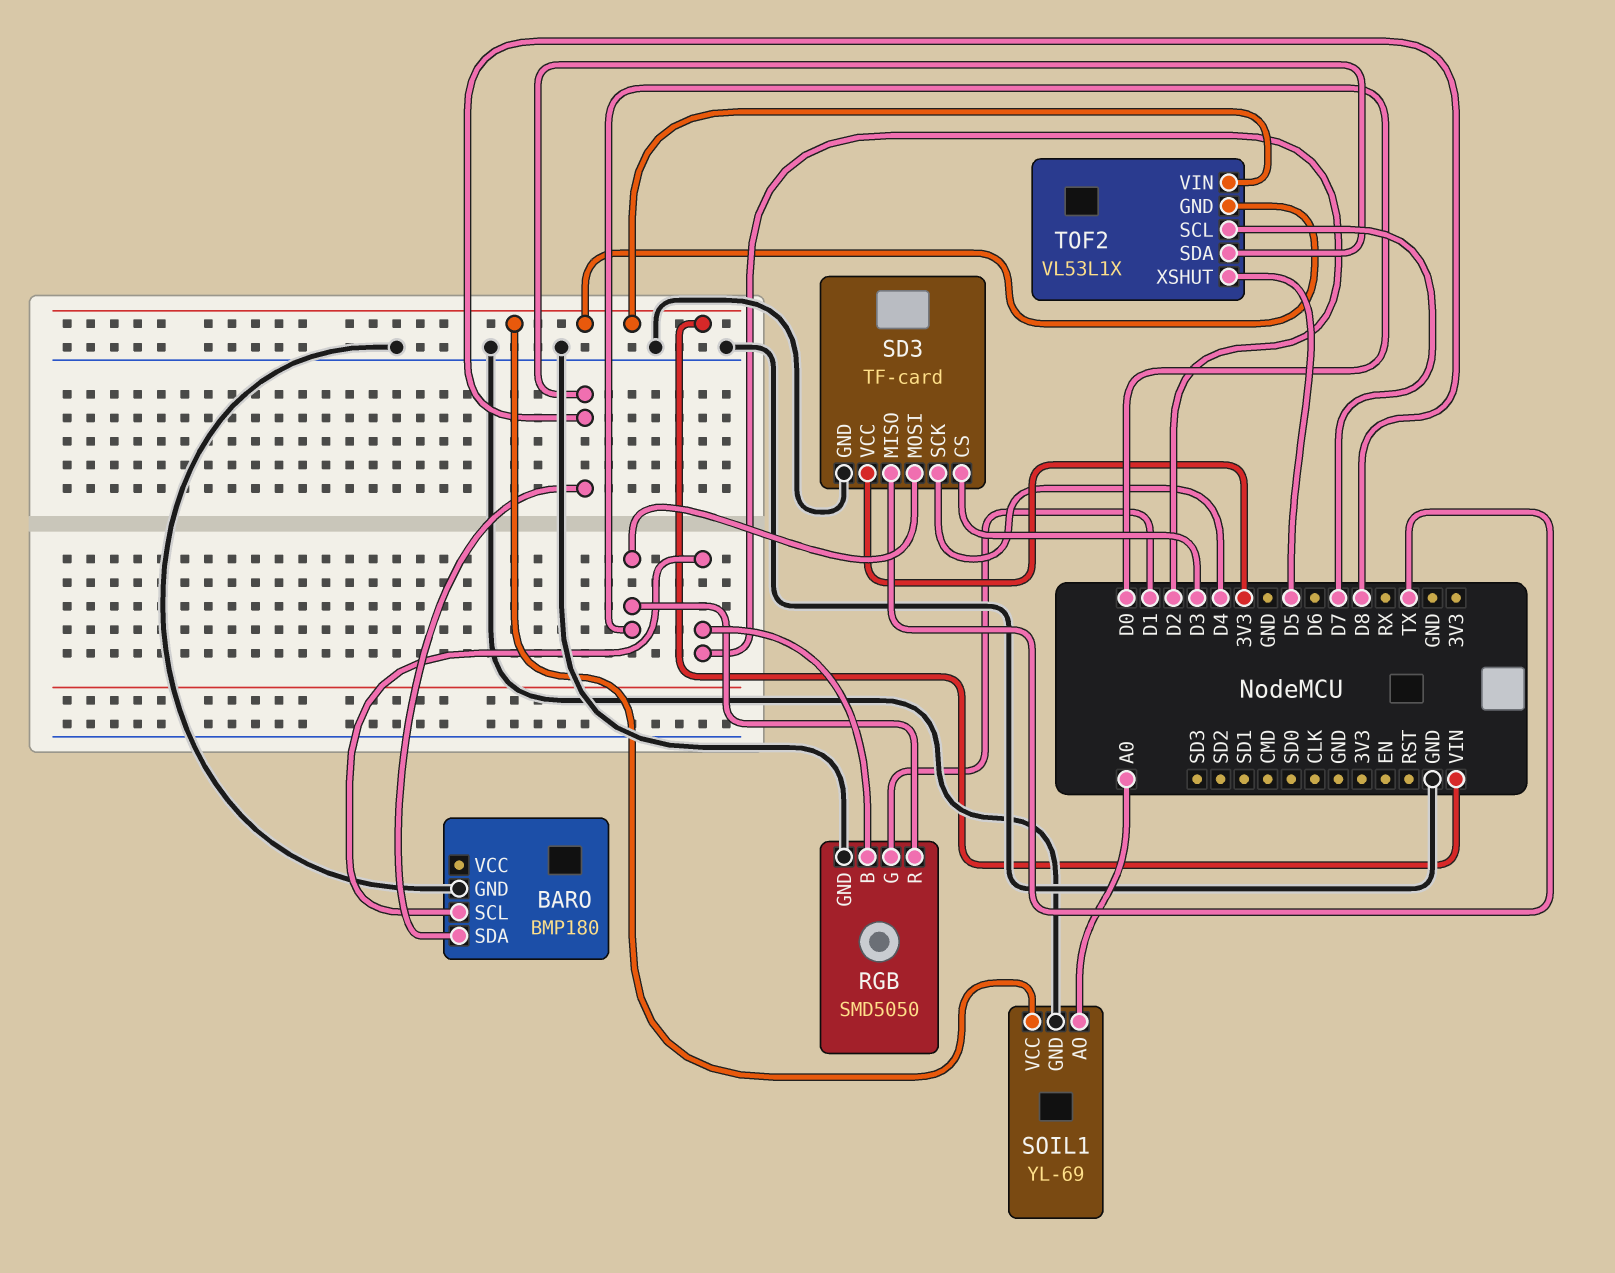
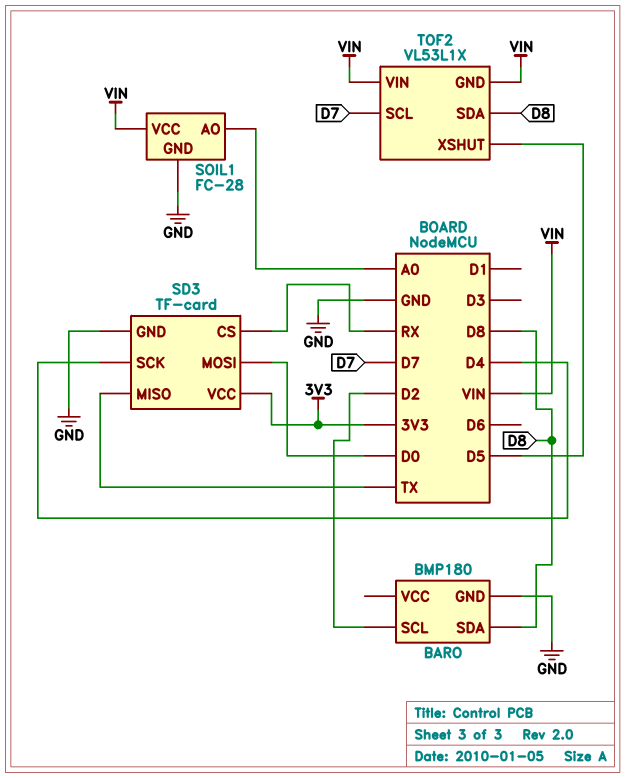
RGB: SMD5050 -> none
RGB pin B: D2 -> none
RGB pin G: D1 -> none
RGB pin GND: GND -> none
RGB pin R: D0 -> none
SD3 pin CS: D3 -> RX
SOIL1: YL-69 -> FC-28

